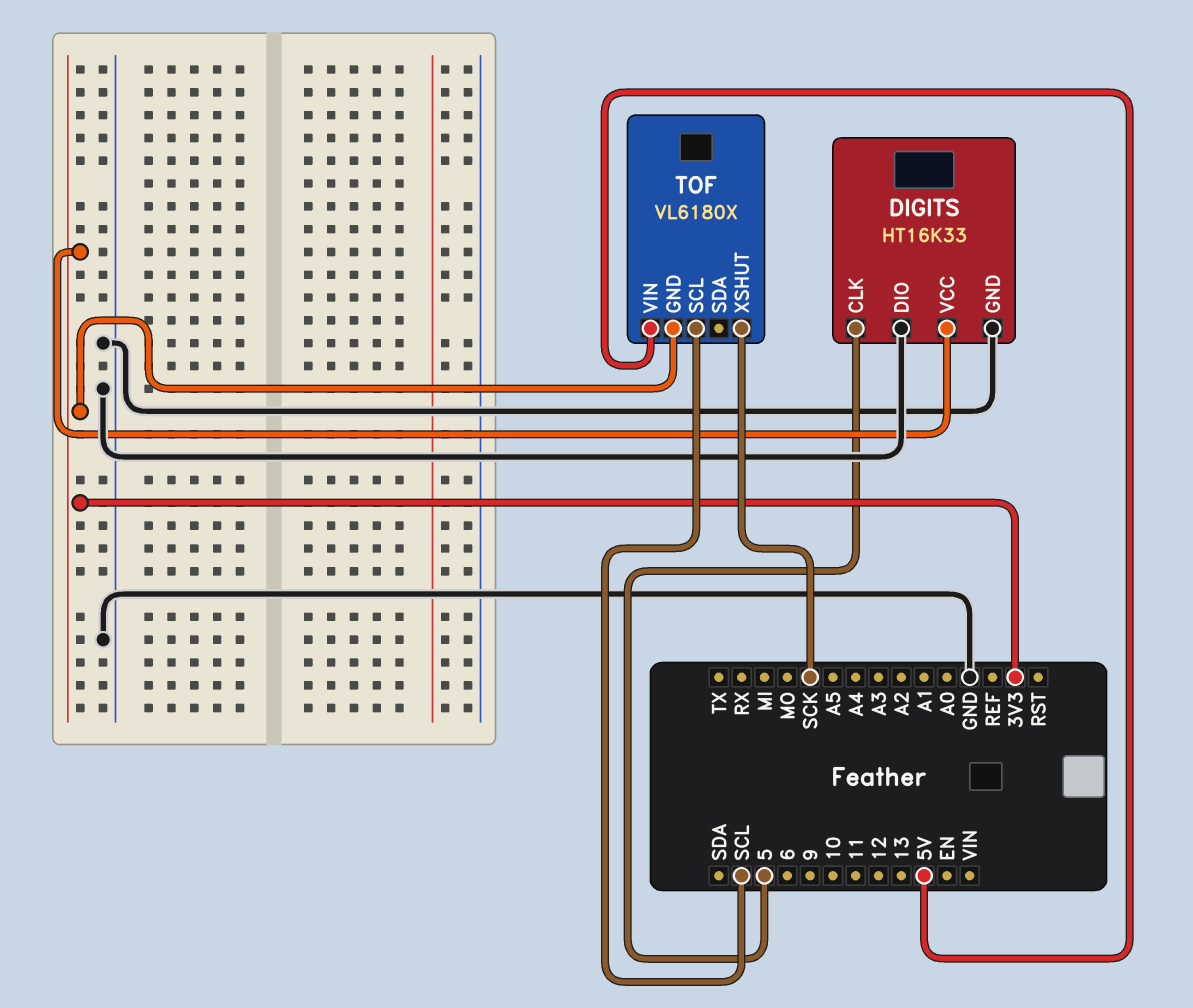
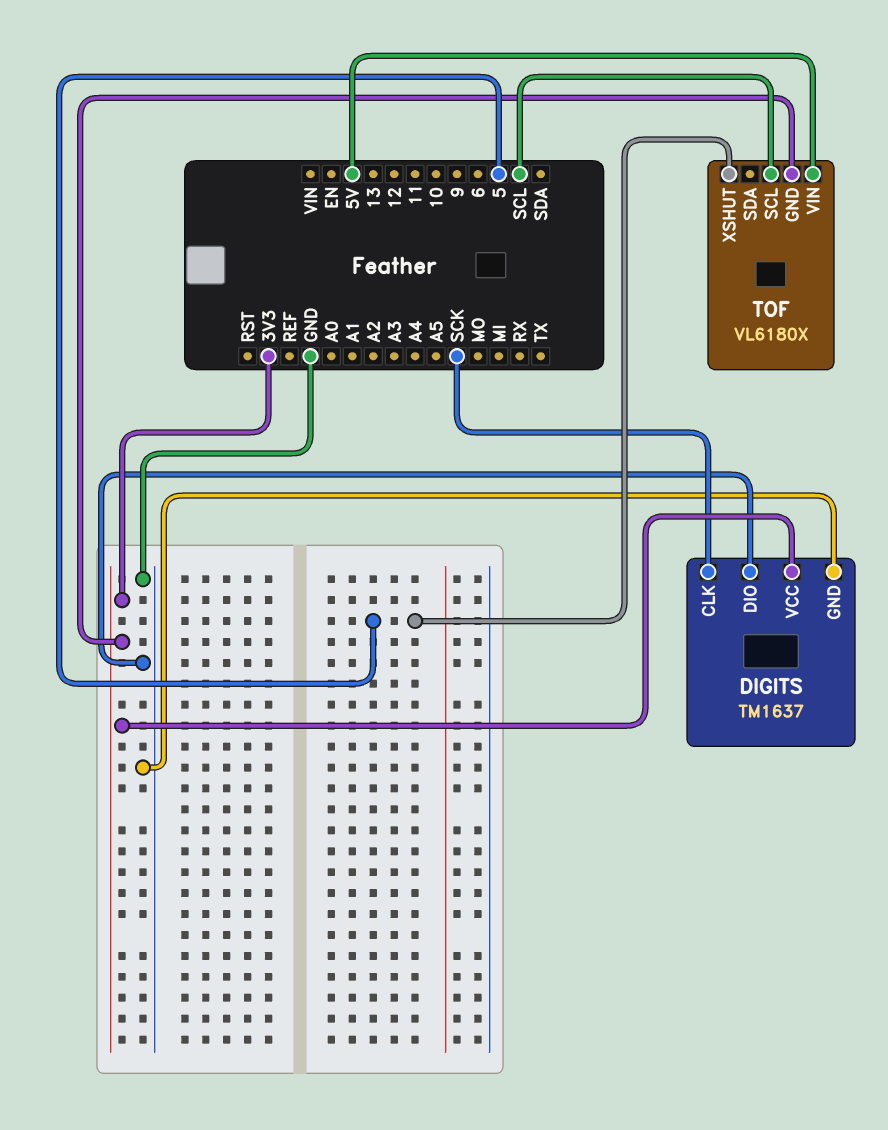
DIGITS: HT16K33 -> TM1637
DIGITS pin CLK: 5 -> SCK
TOF pin XSHUT: SCK -> 5

